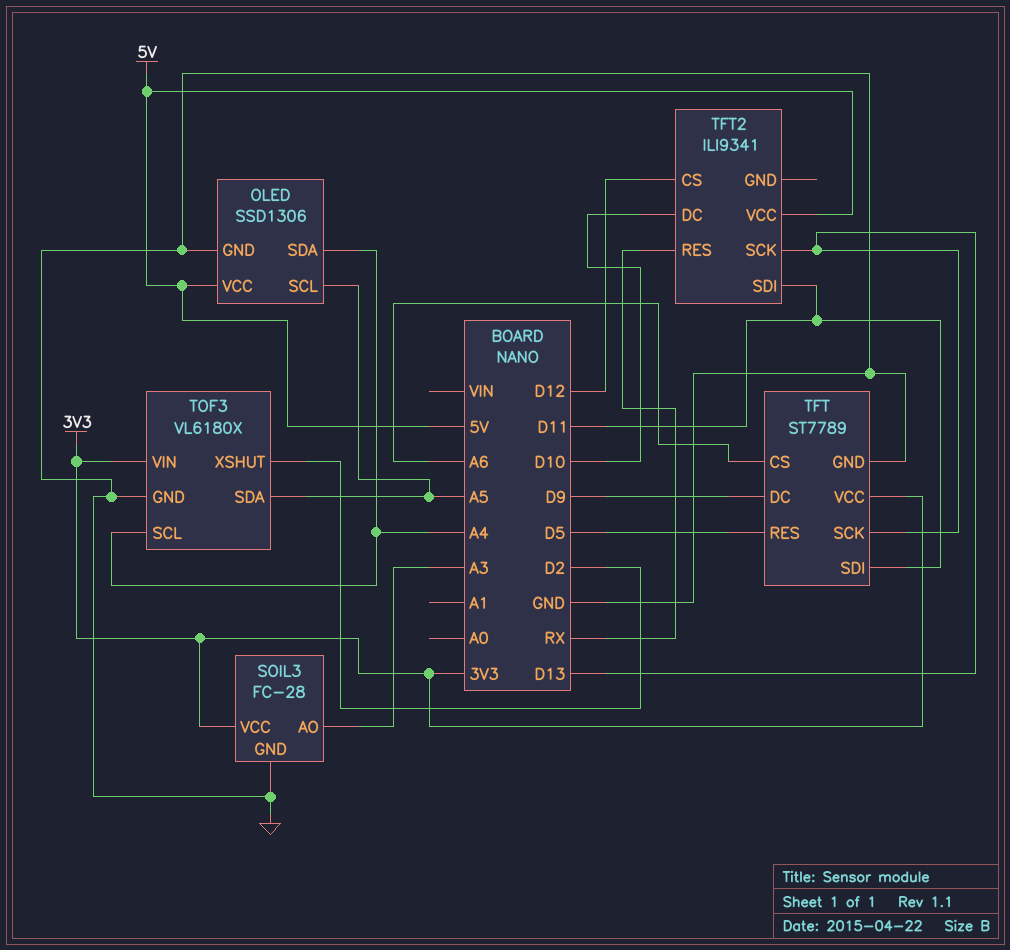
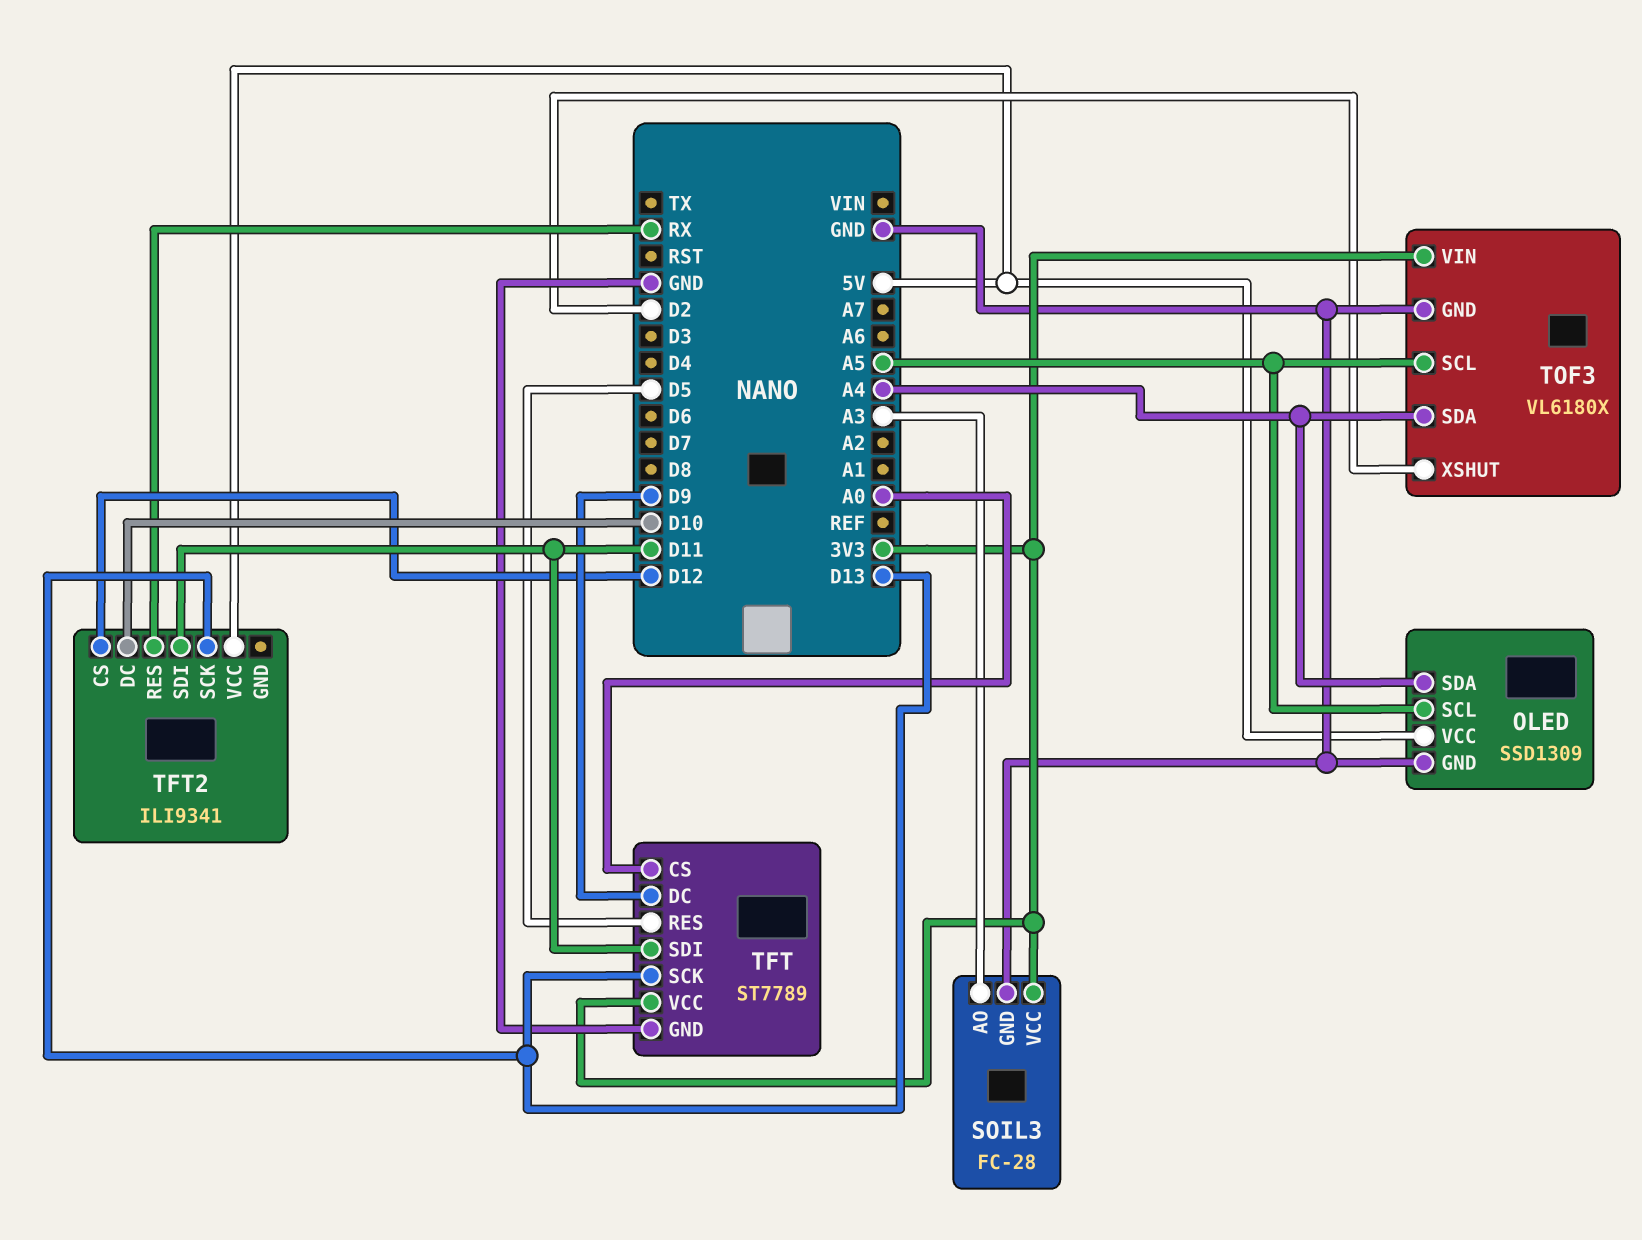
OLED: SSD1306 -> SSD1309
TFT pin CS: A6 -> A0
TOF3 pin SCL: A4 -> A5
TOF3 pin SDA: A5 -> A4

